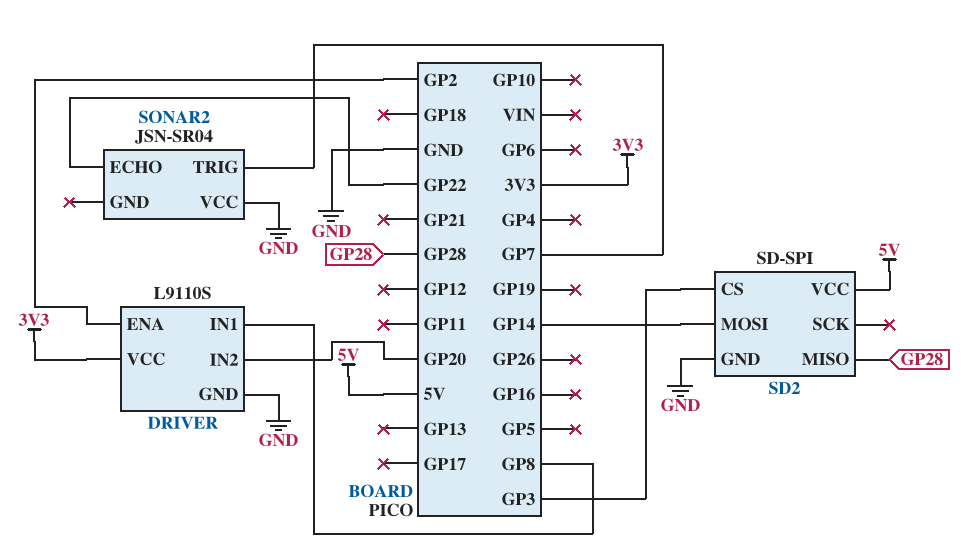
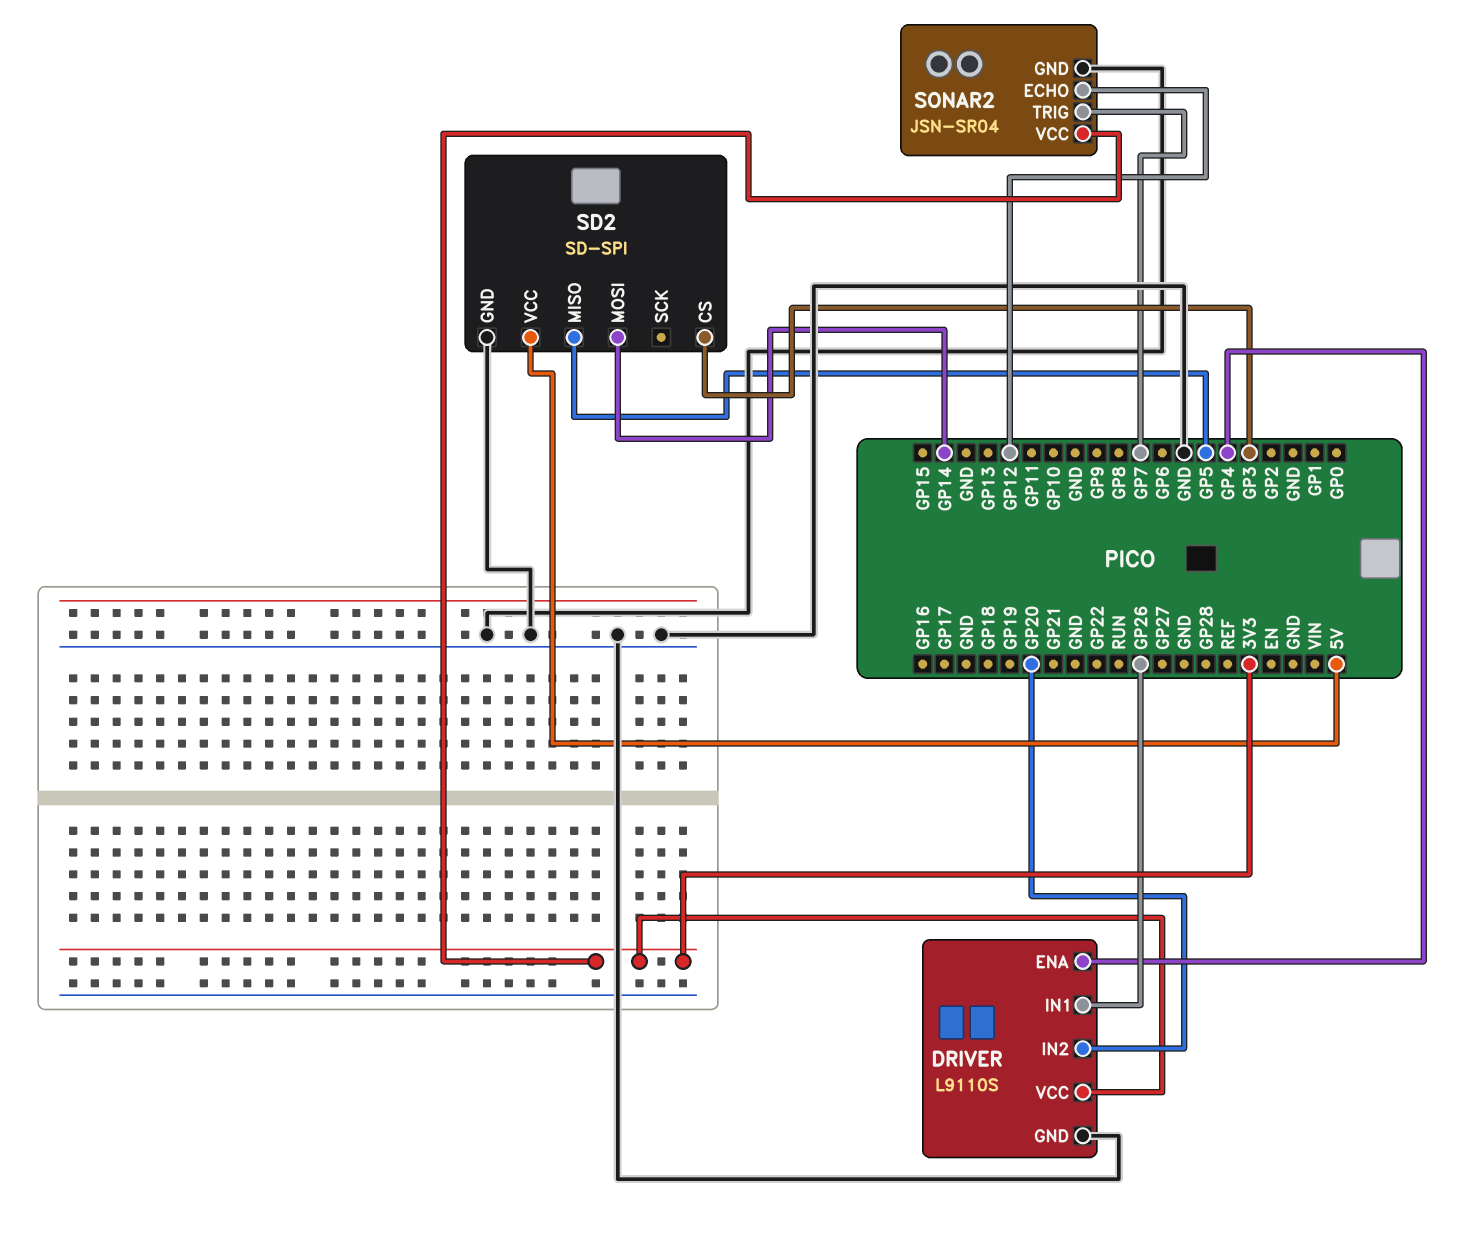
DRIVER pin ENA: GP2 -> GP4
DRIVER pin IN1: GP8 -> GP26
SD2 pin MISO: GP28 -> GP5
SONAR2 pin ECHO: GP22 -> GP12
SONAR2 pin GND: none -> GND
SONAR2 pin VCC: GND -> 3V3

